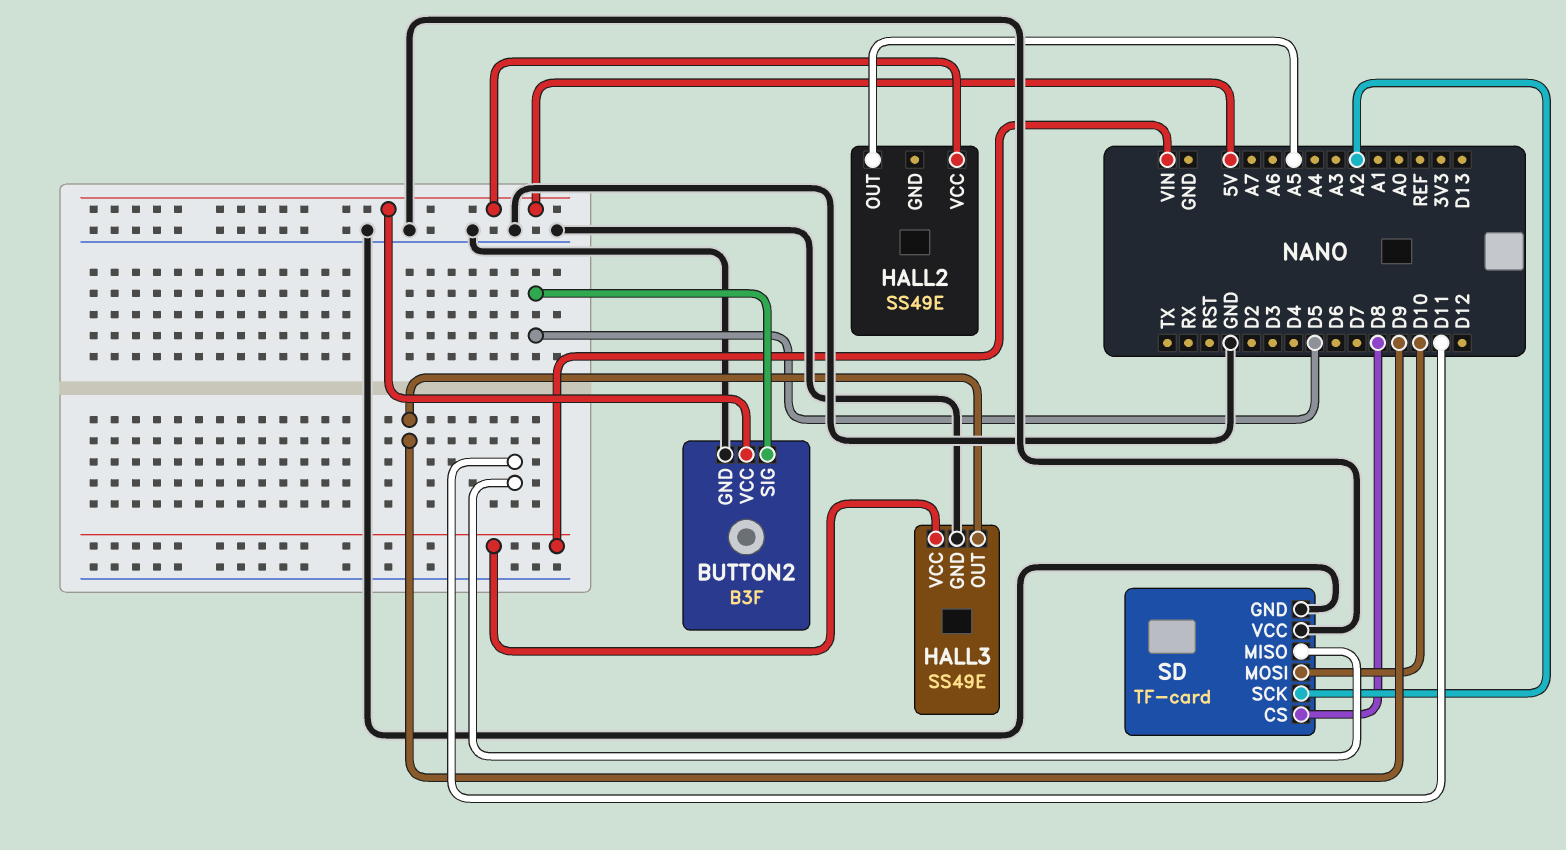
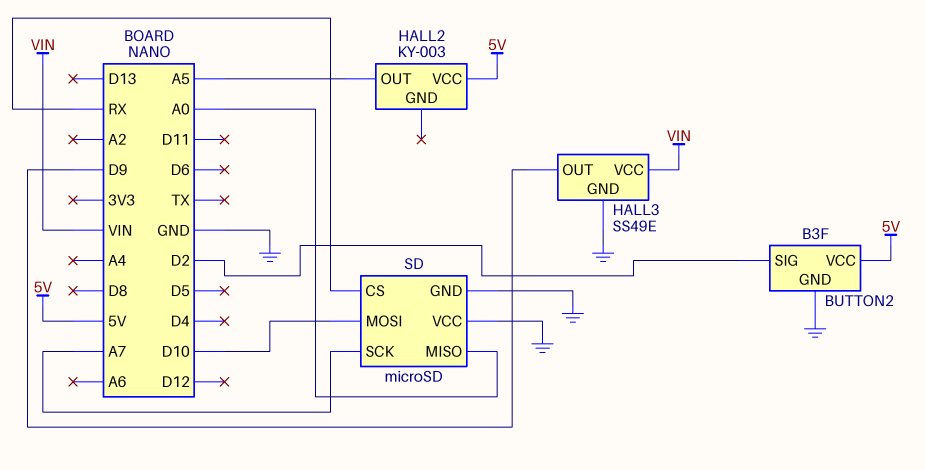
BUTTON2 pin SIG: D5 -> D2
HALL2: SS49E -> KY-003
SD: TF-card -> microSD
SD pin CS: D8 -> RX
SD pin MISO: D11 -> A0
SD pin SCK: A2 -> A7

